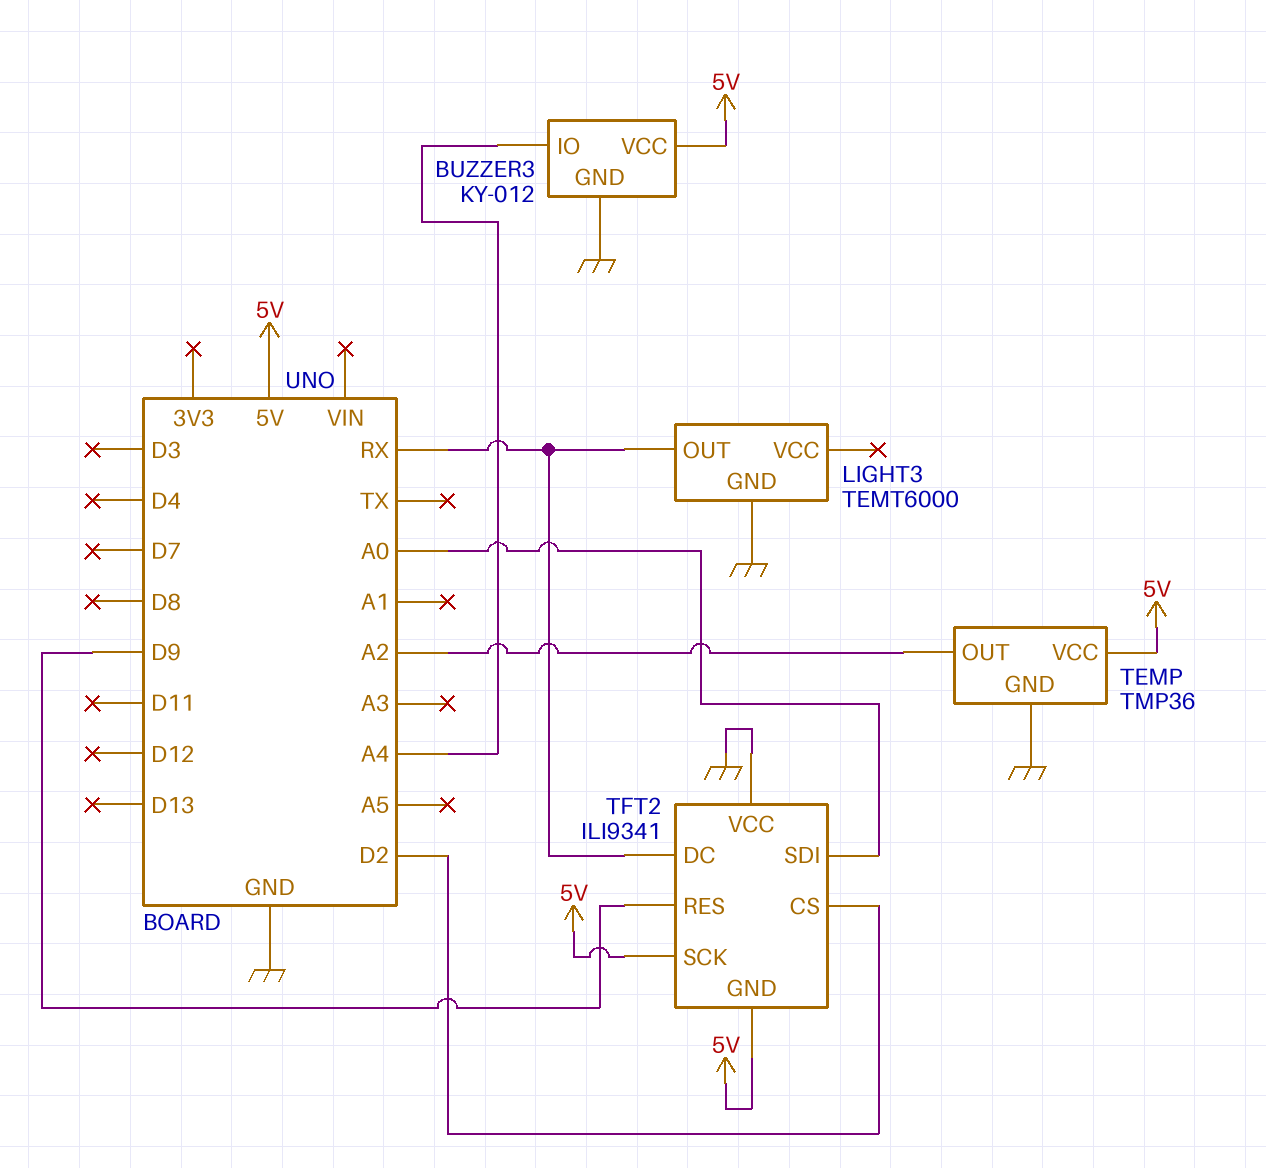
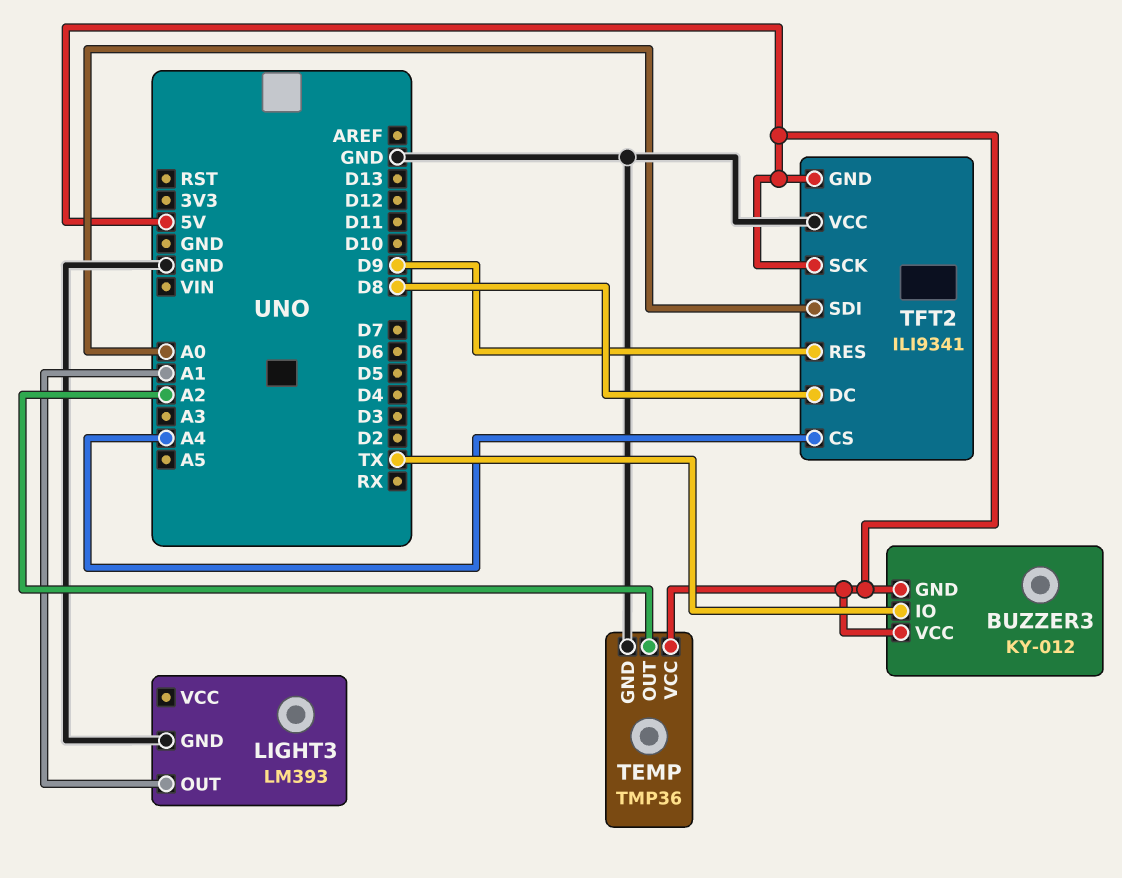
BUZZER3 pin GND: GND -> 5V
BUZZER3 pin IO: A4 -> TX
LIGHT3: TEMT6000 -> LM393
LIGHT3 pin OUT: RX -> A1
TFT2 pin CS: D2 -> A4
TFT2 pin DC: RX -> D8

